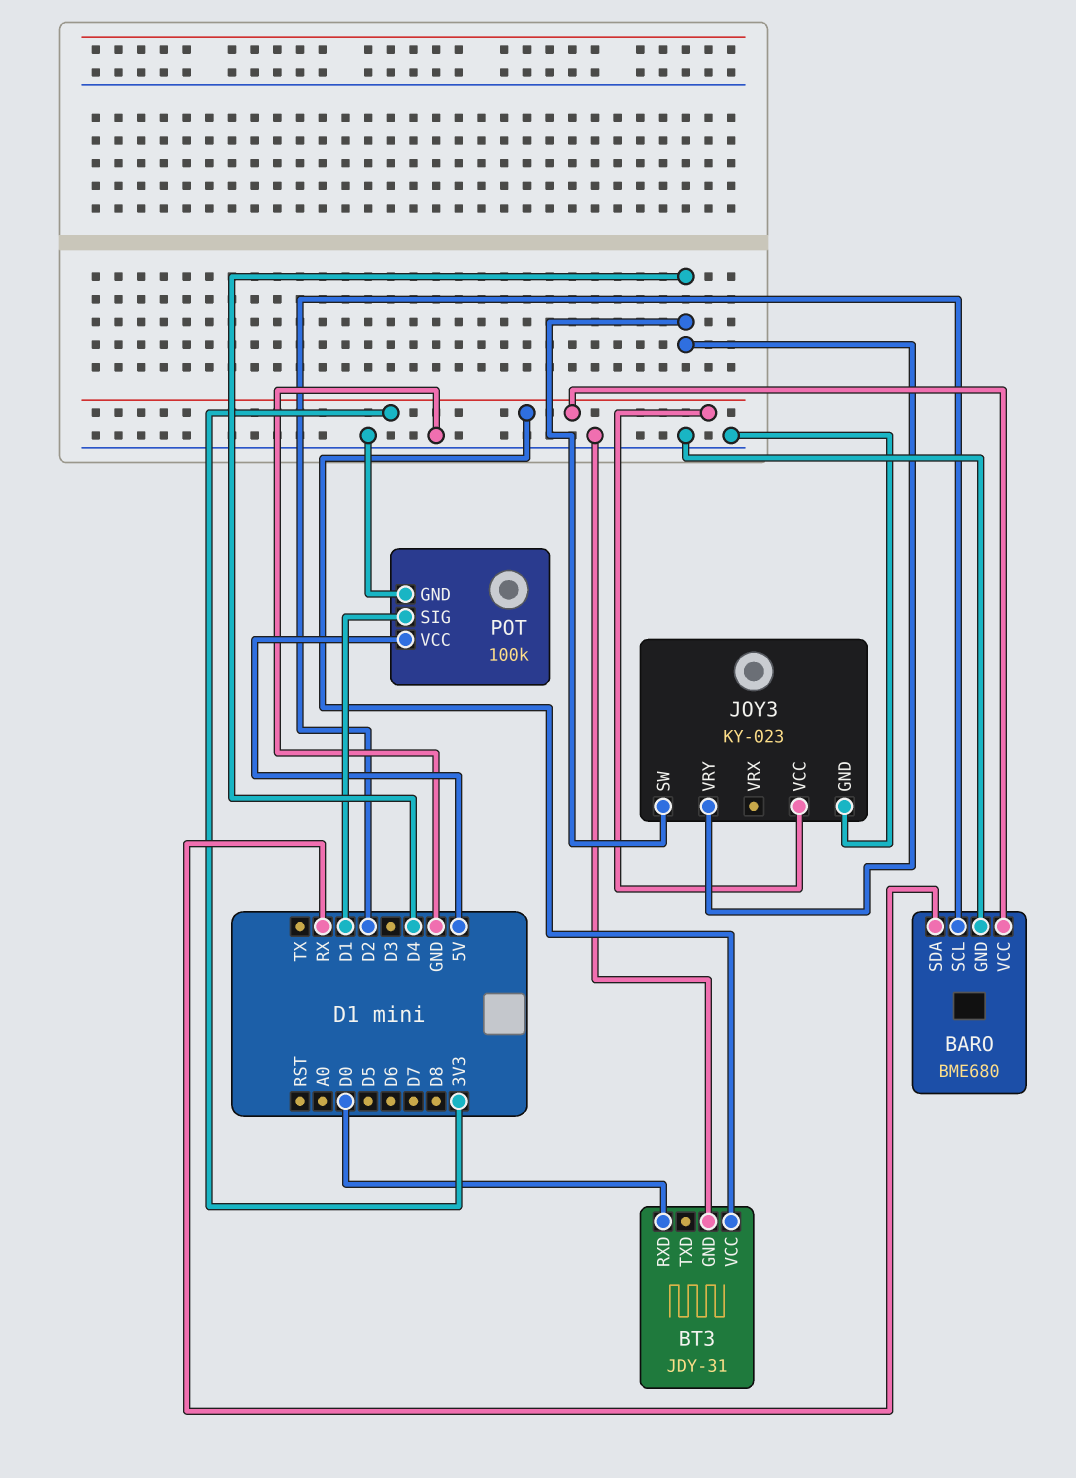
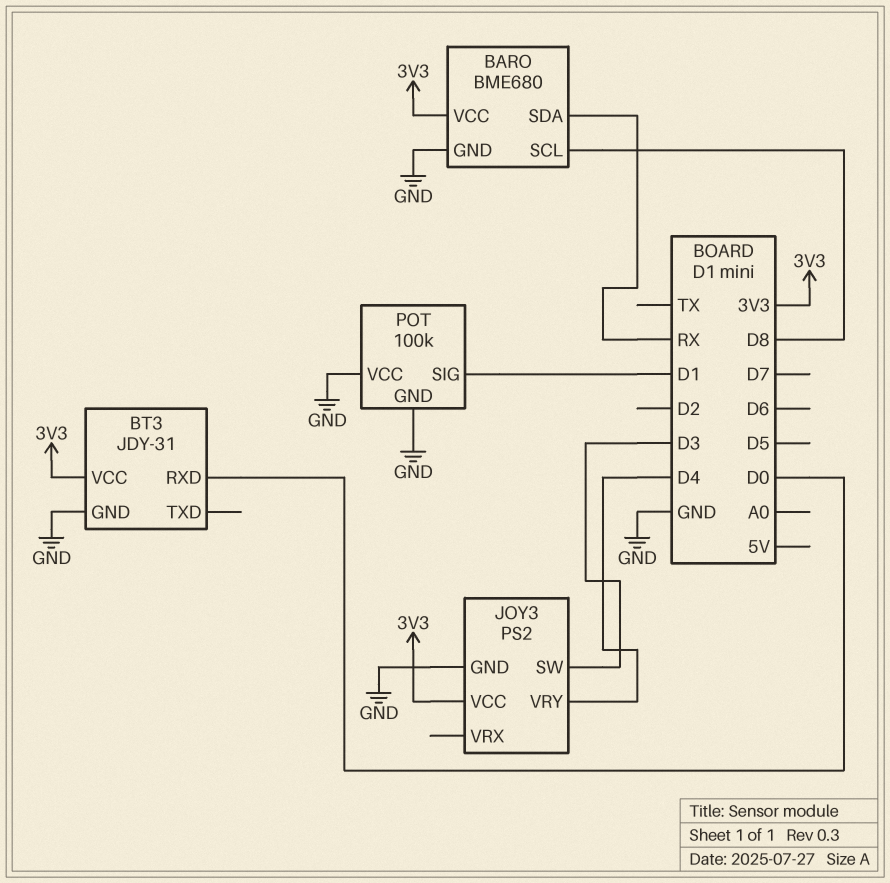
BARO pin SCL: D2 -> D8
JOY3: KY-023 -> PS2
JOY3 pin SW: D4 -> D3
POT pin VCC: 5V -> GND

